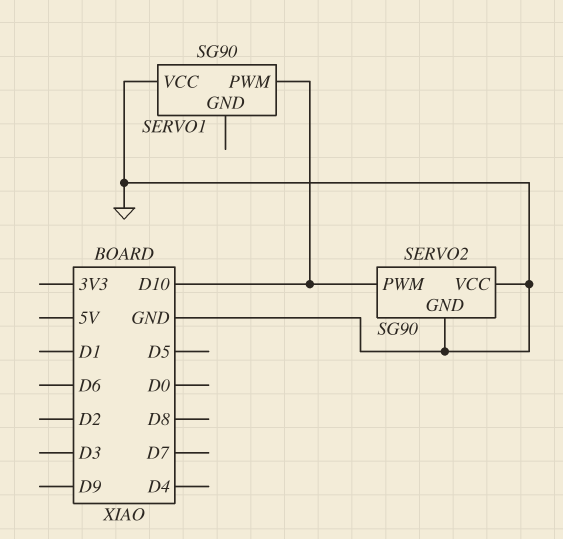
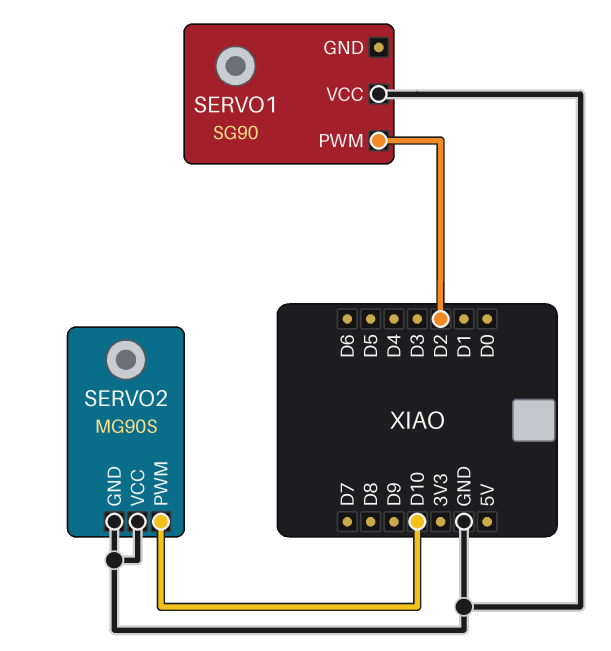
SERVO1 pin PWM: D10 -> D2
SERVO2: SG90 -> MG90S

